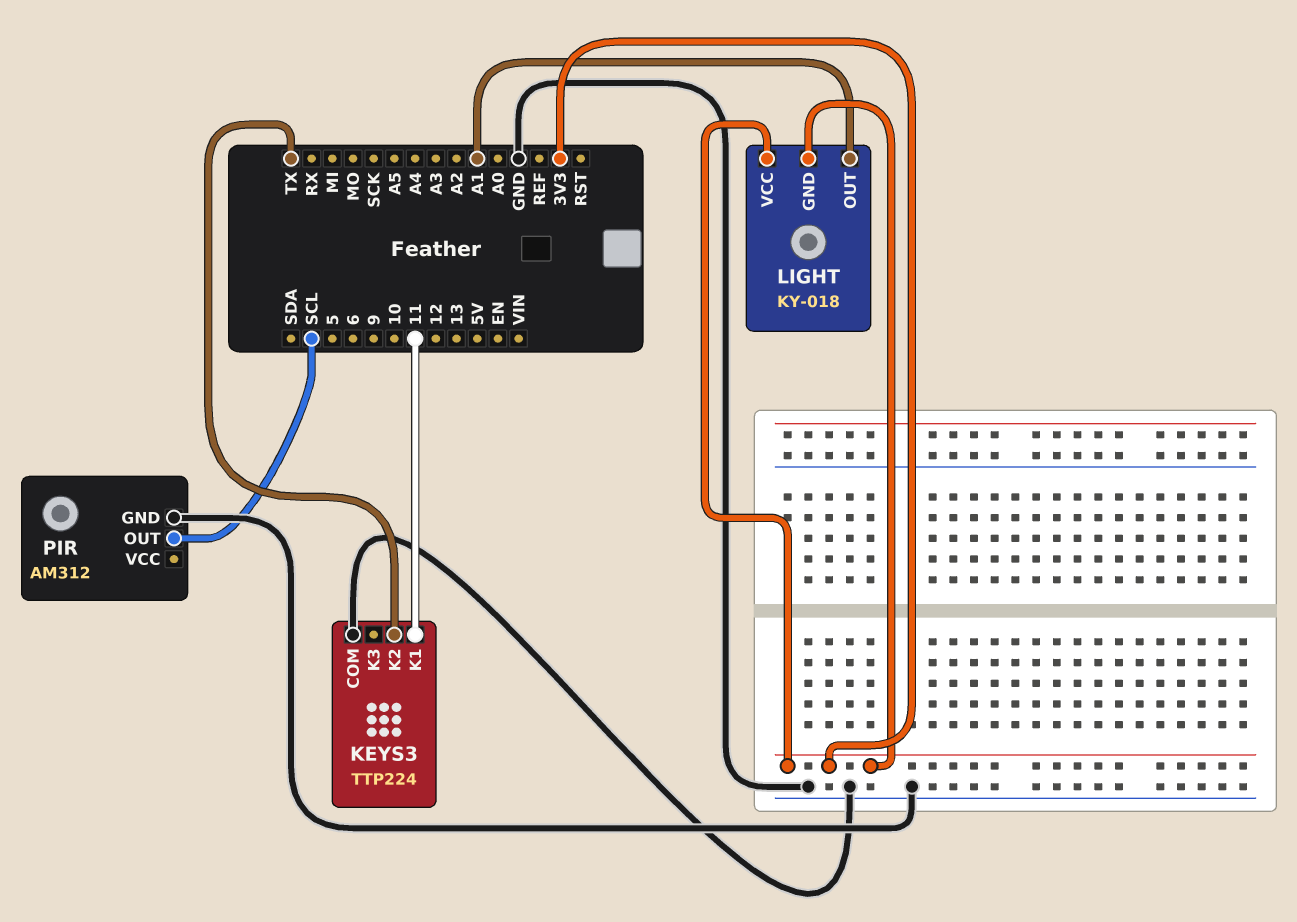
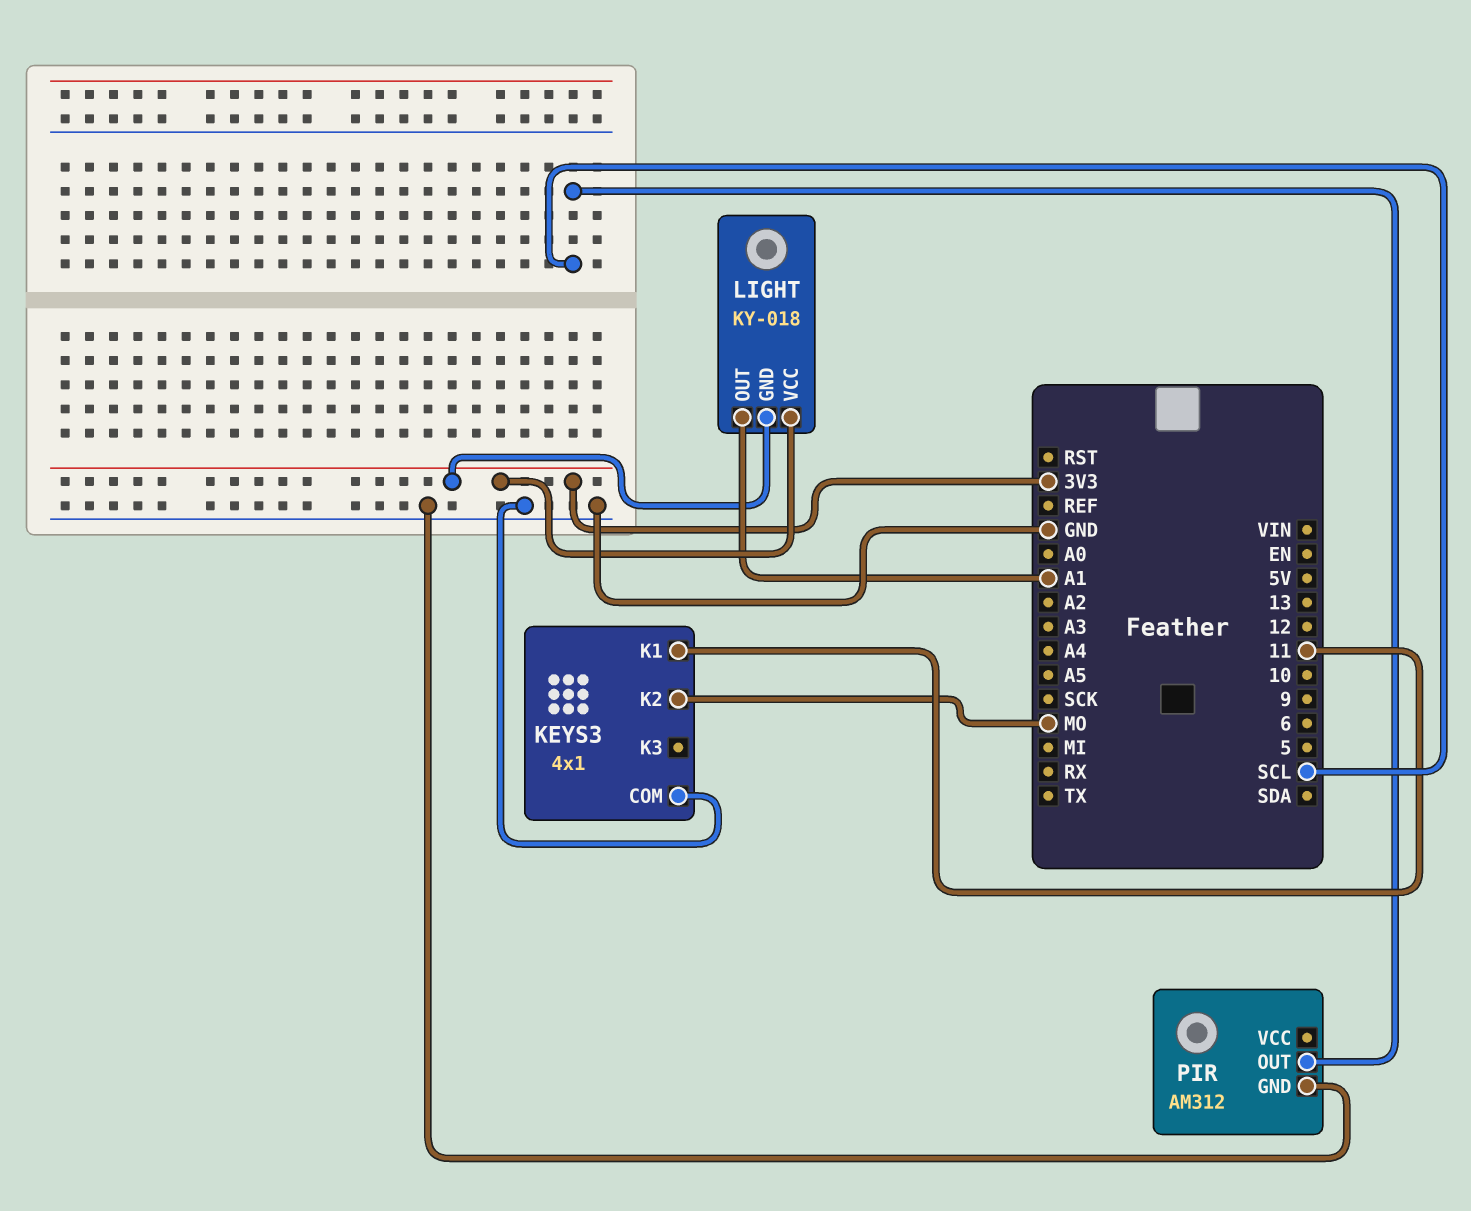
KEYS3: TTP224 -> 4x1
KEYS3 pin K2: TX -> MO

